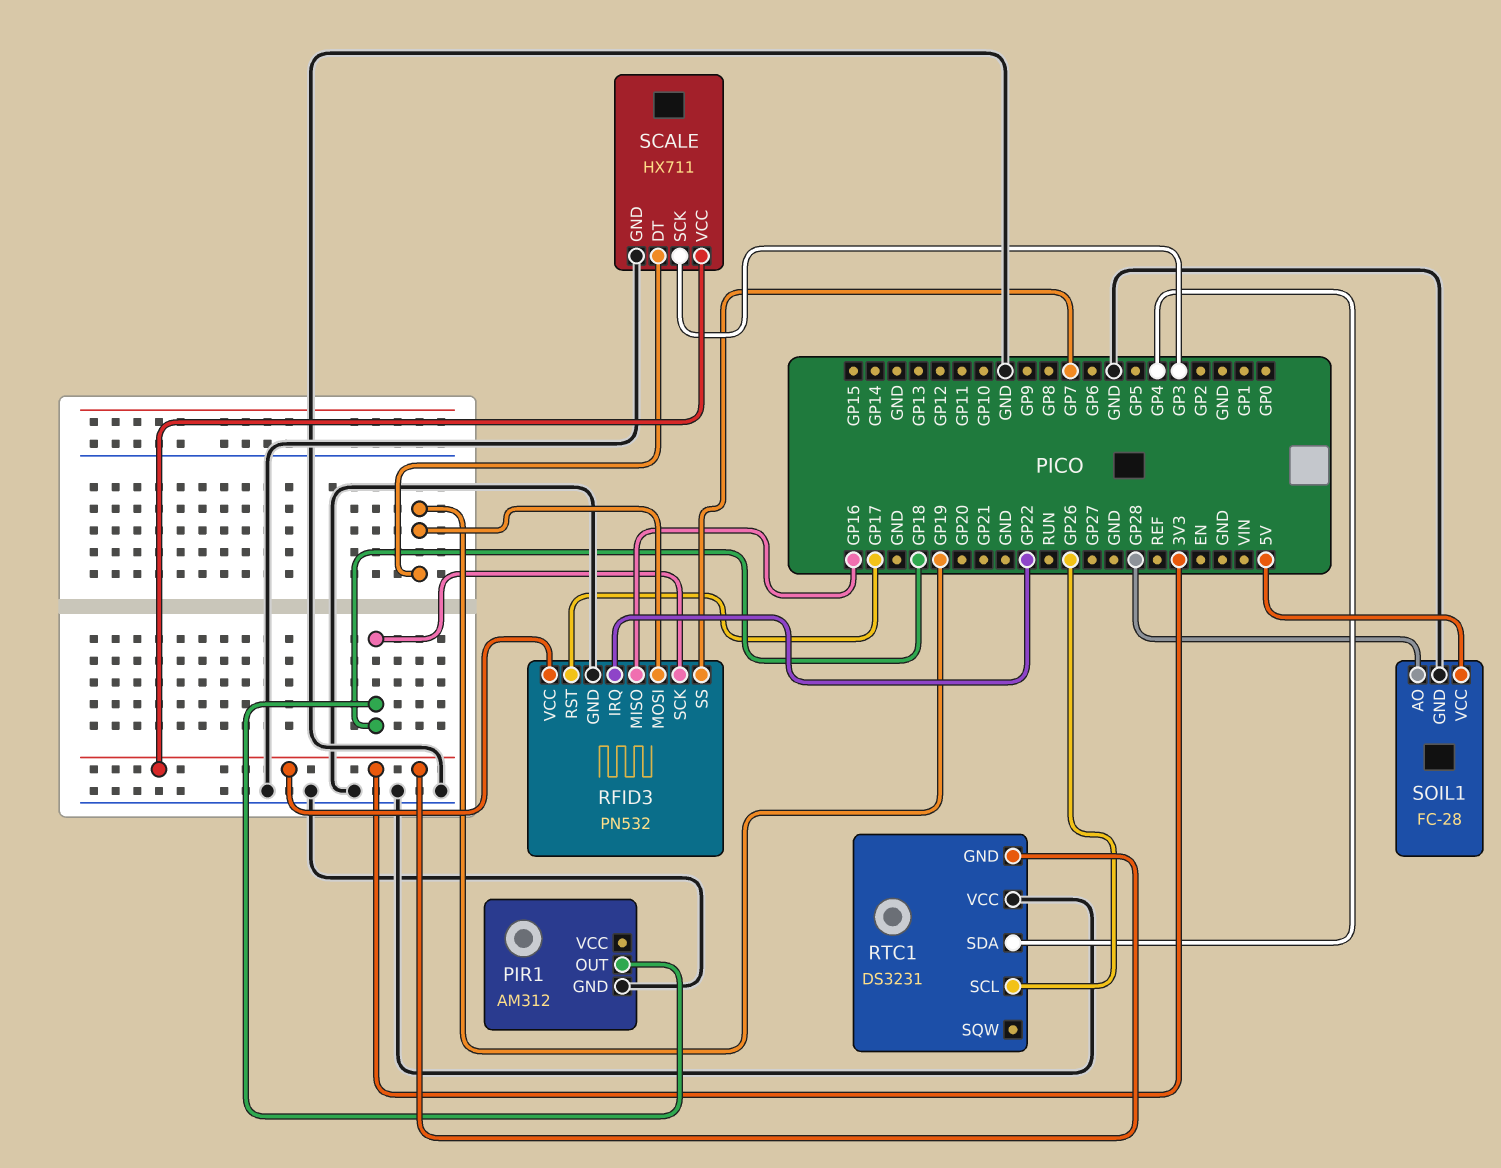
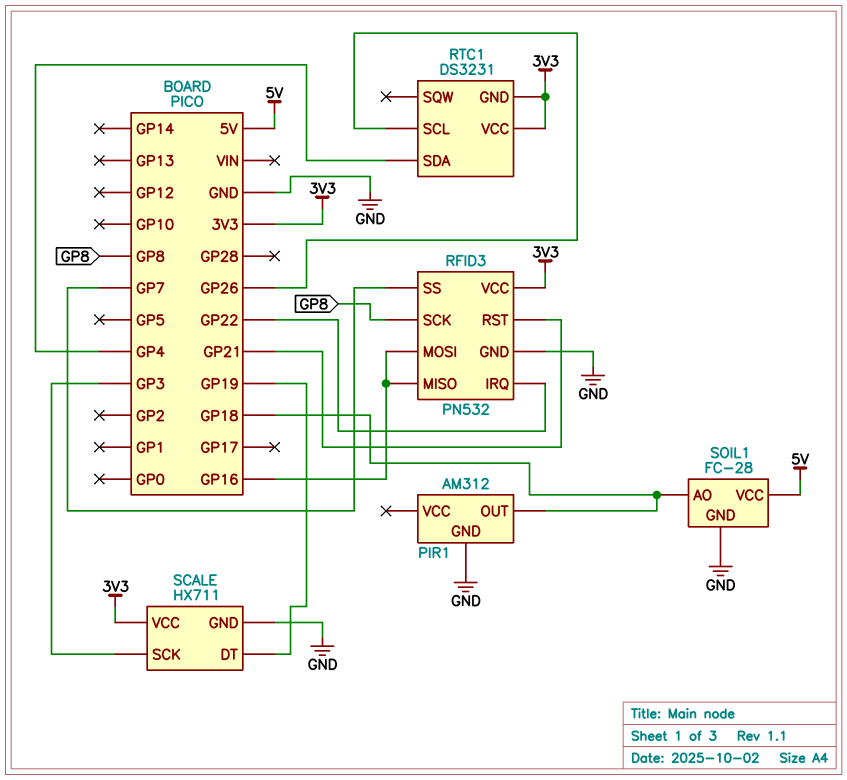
RFID3 pin MOSI: GP19 -> GP16
RFID3 pin RST: GP17 -> GP21
RFID3 pin SCK: GP18 -> GP8
RTC1 pin VCC: GND -> 3V3
SOIL1 pin AO: GP28 -> GP18

